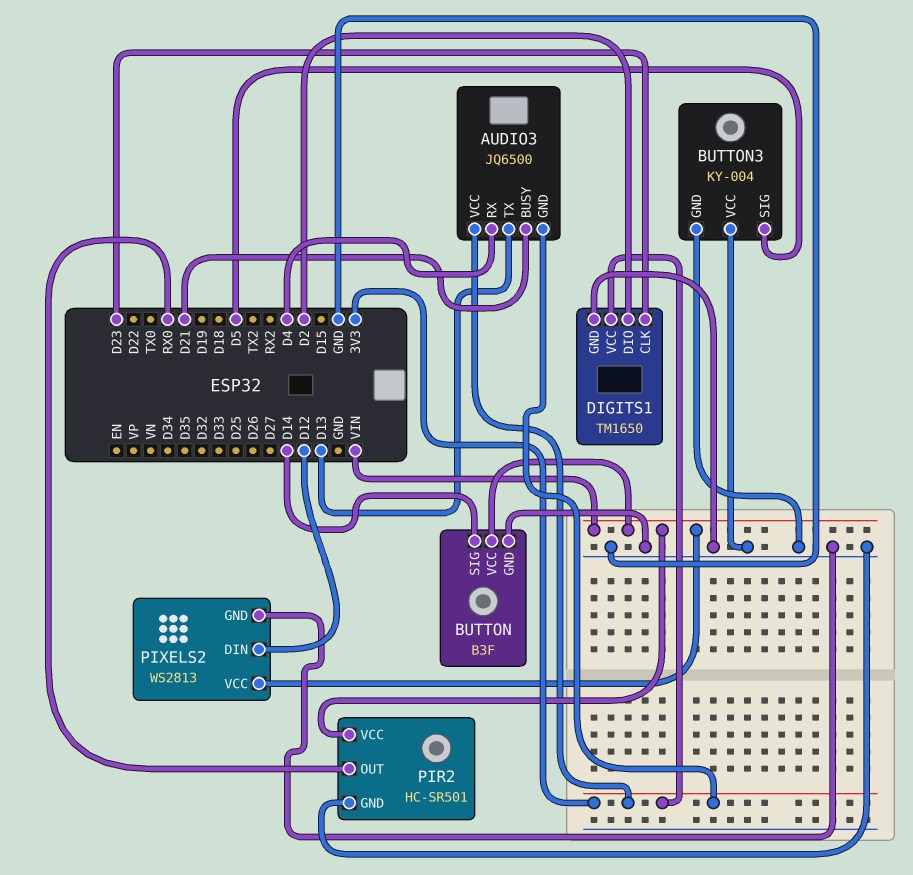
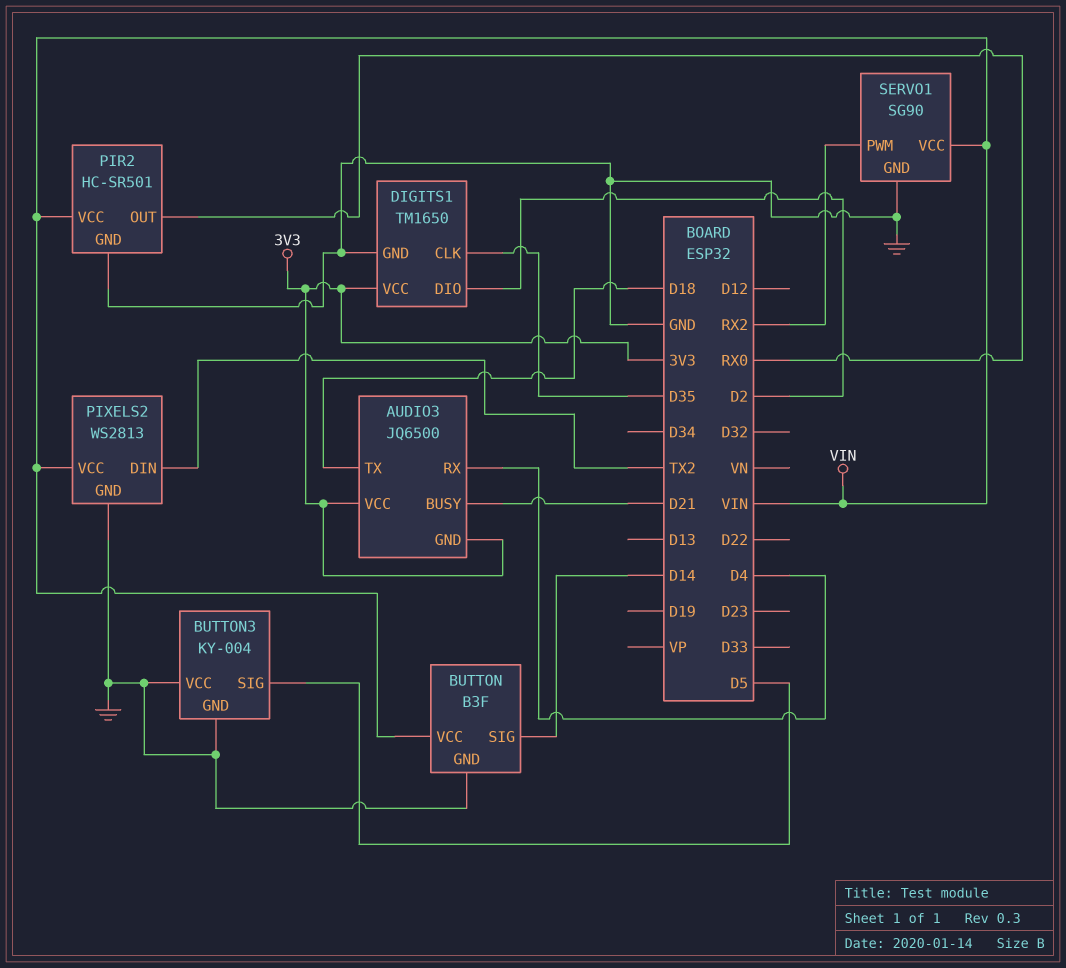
AUDIO3 pin TX: D13 -> D18
DIGITS1 pin CLK: D23 -> D35
PIXELS2 pin DIN: D12 -> TX2
SERVO1: none -> SG90
SERVO1 pin GND: none -> GND
SERVO1 pin PWM: none -> RX2
SERVO1 pin VCC: none -> VIN

